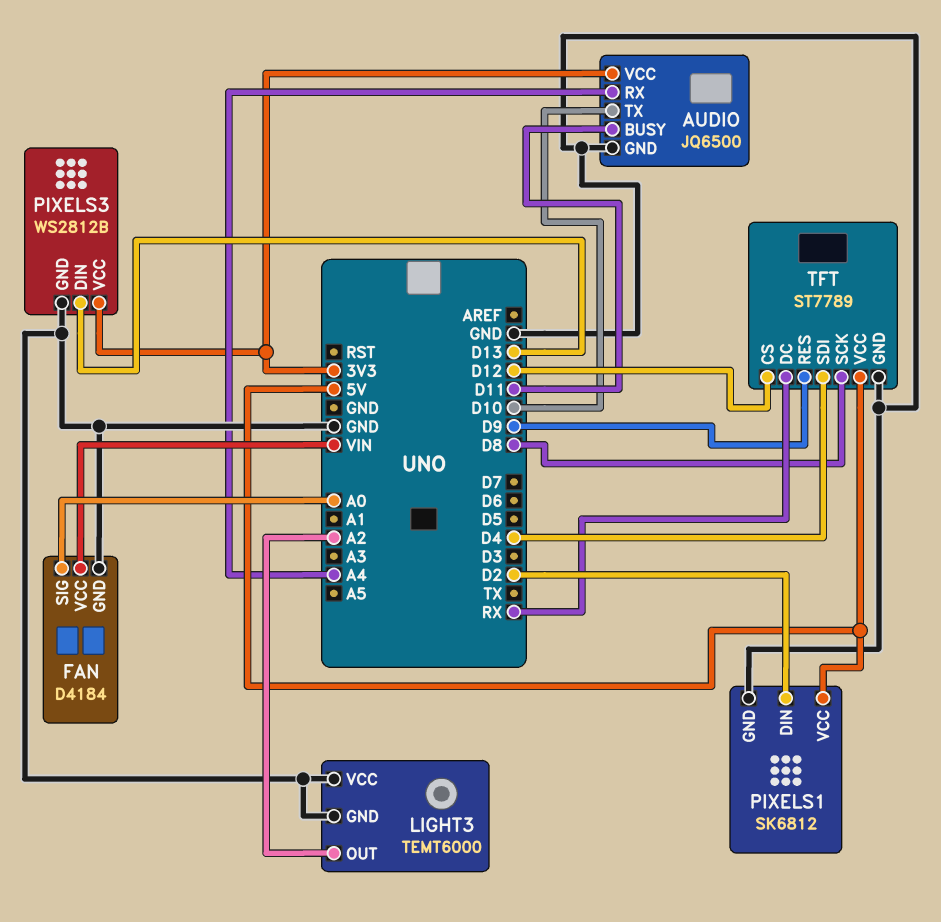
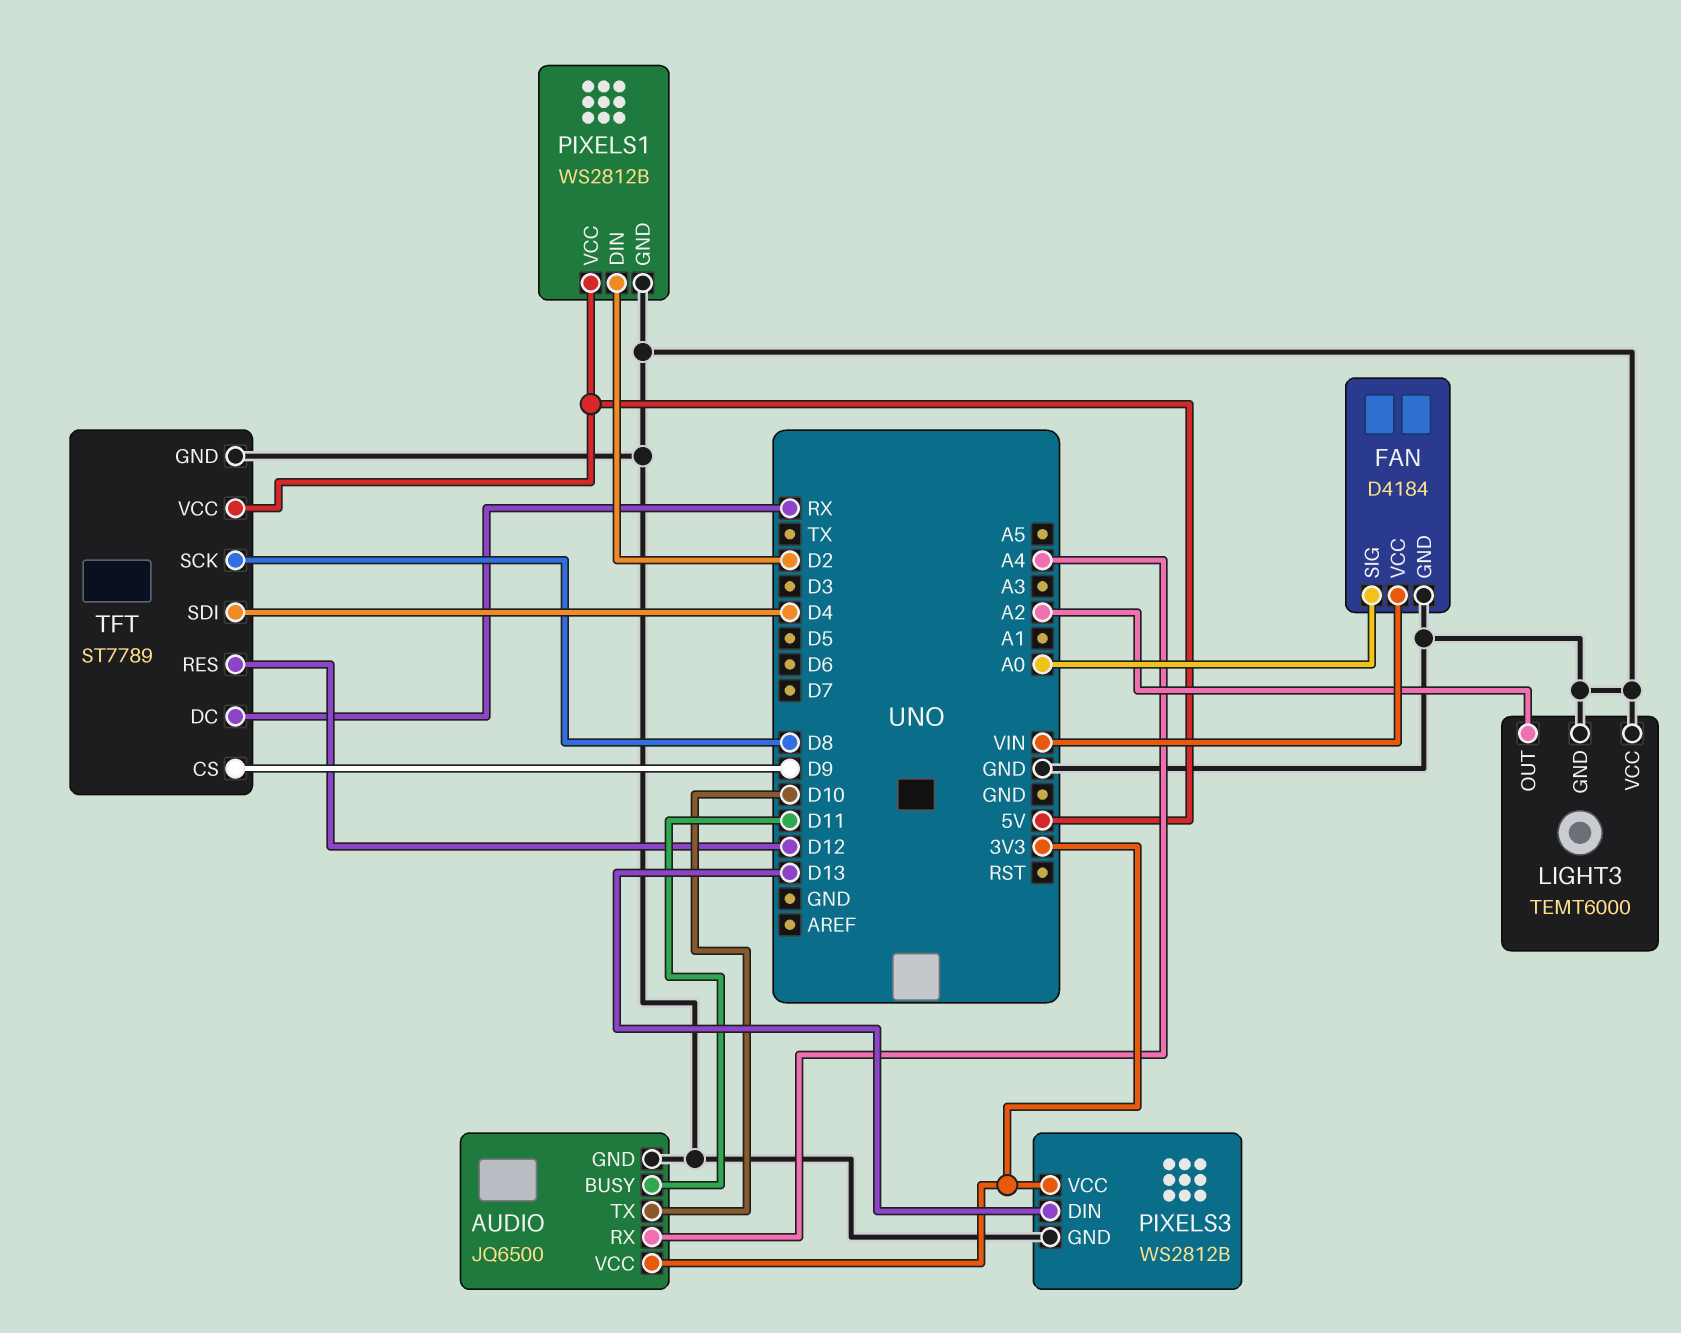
PIXELS1: SK6812 -> WS2812B
TFT pin CS: D12 -> D9
TFT pin RES: D9 -> D12

